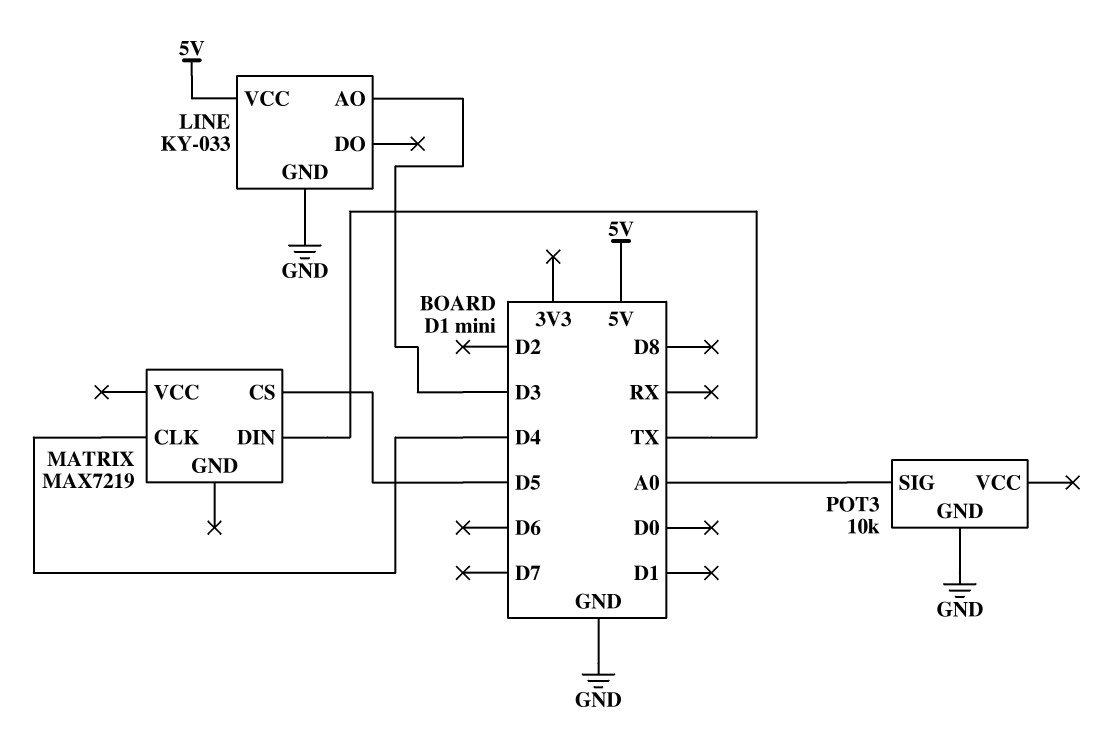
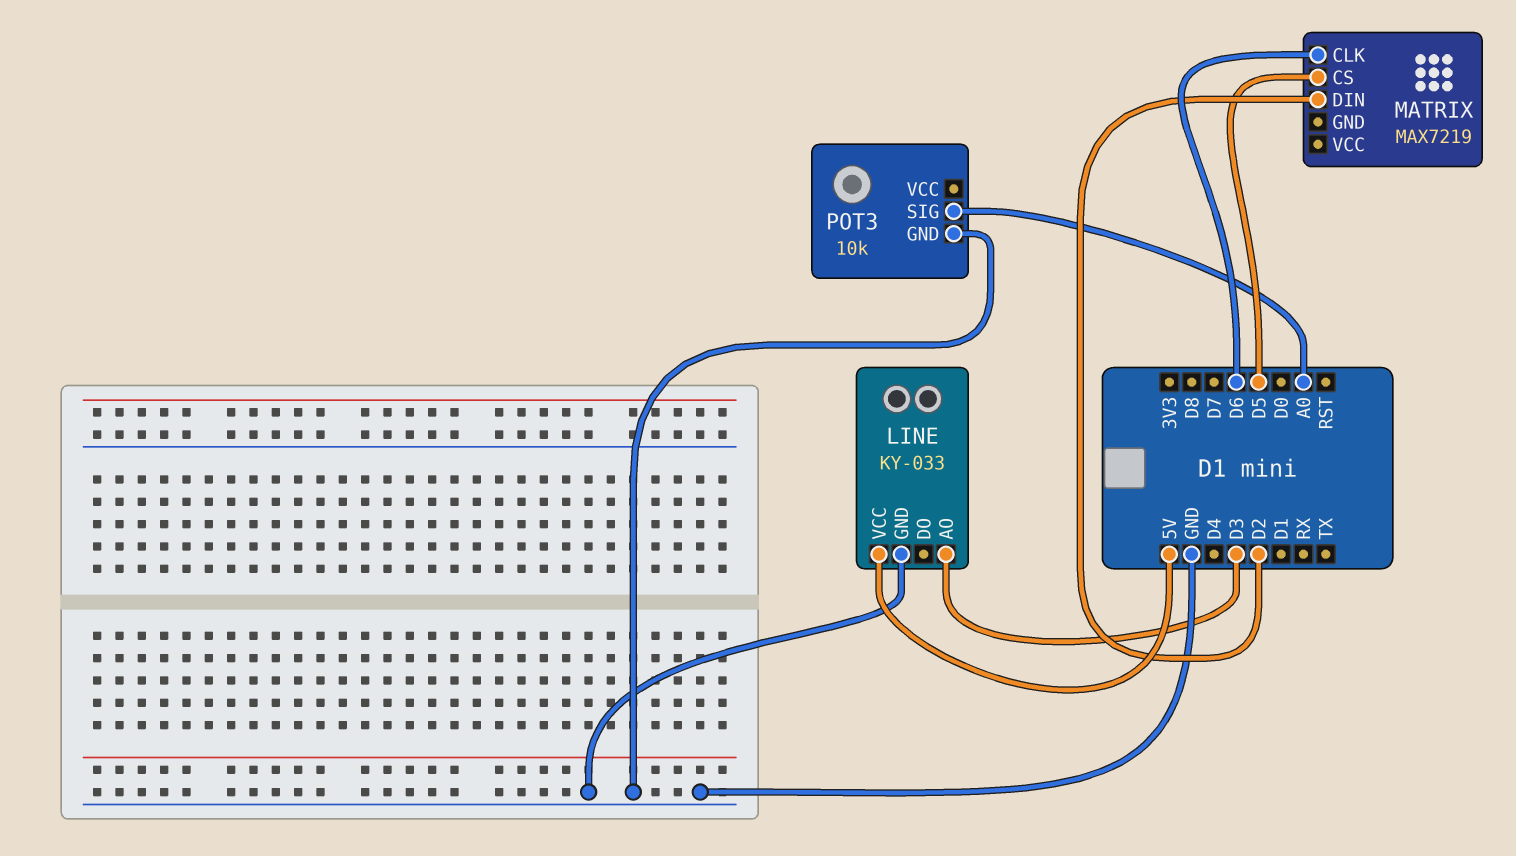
MATRIX pin CLK: D4 -> D6
MATRIX pin DIN: TX -> D2

